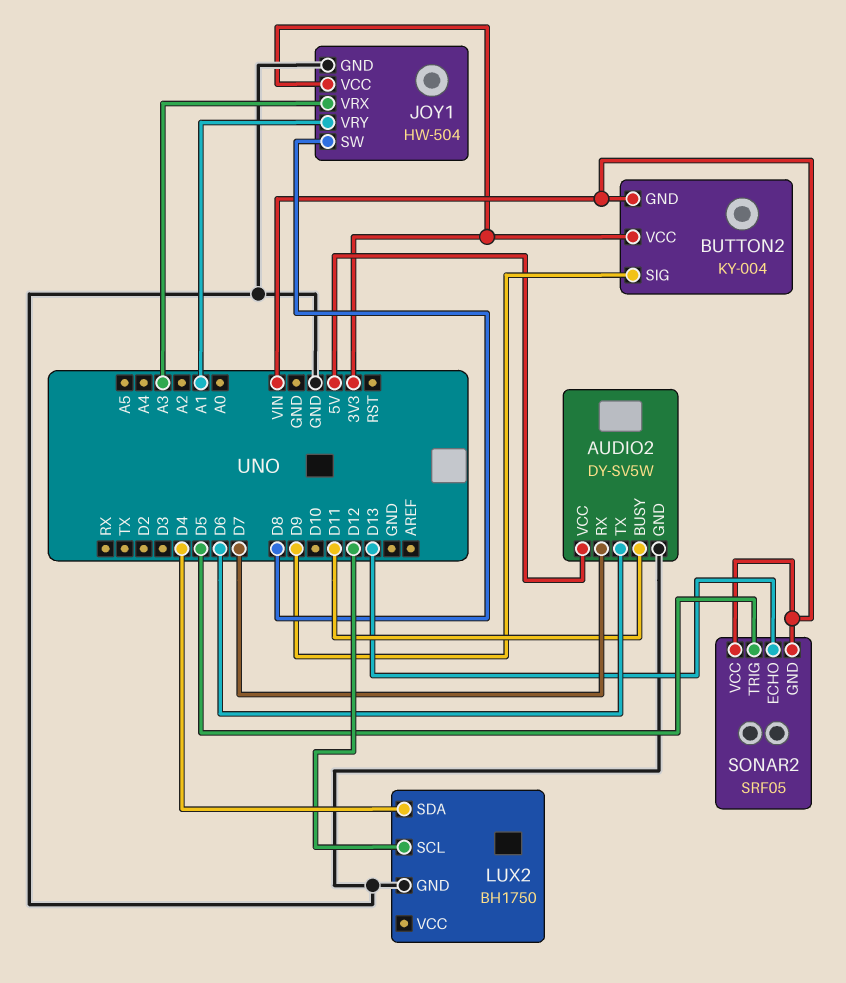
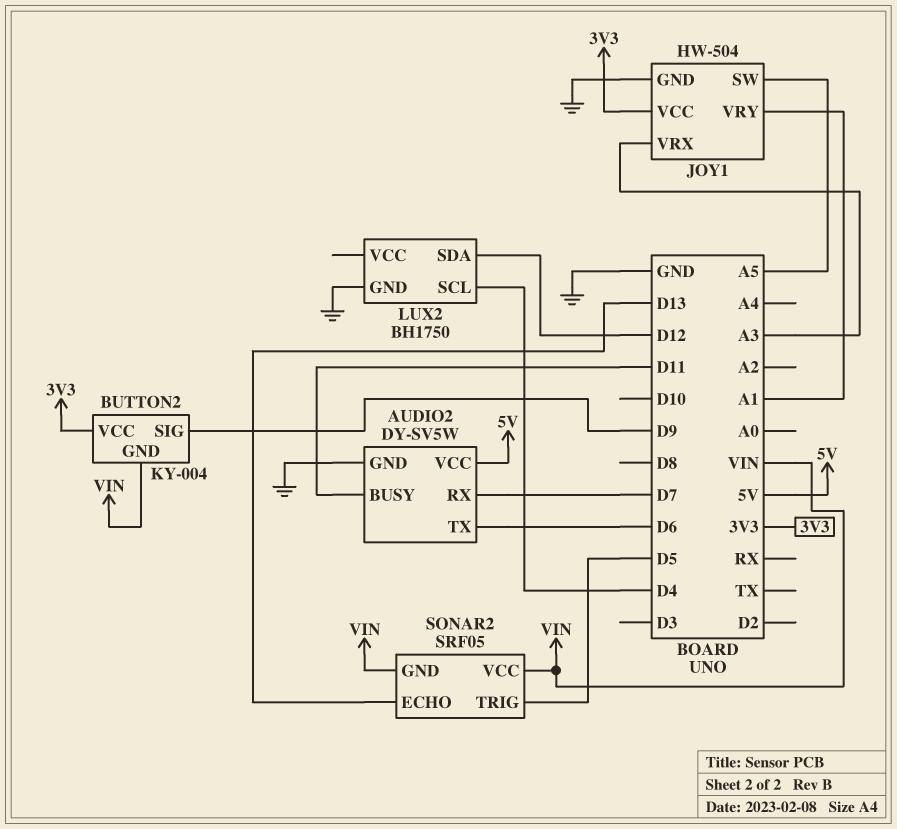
JOY1 pin SW: D8 -> A5
LUX2 pin SCL: D12 -> D4
LUX2 pin SDA: D4 -> D12

